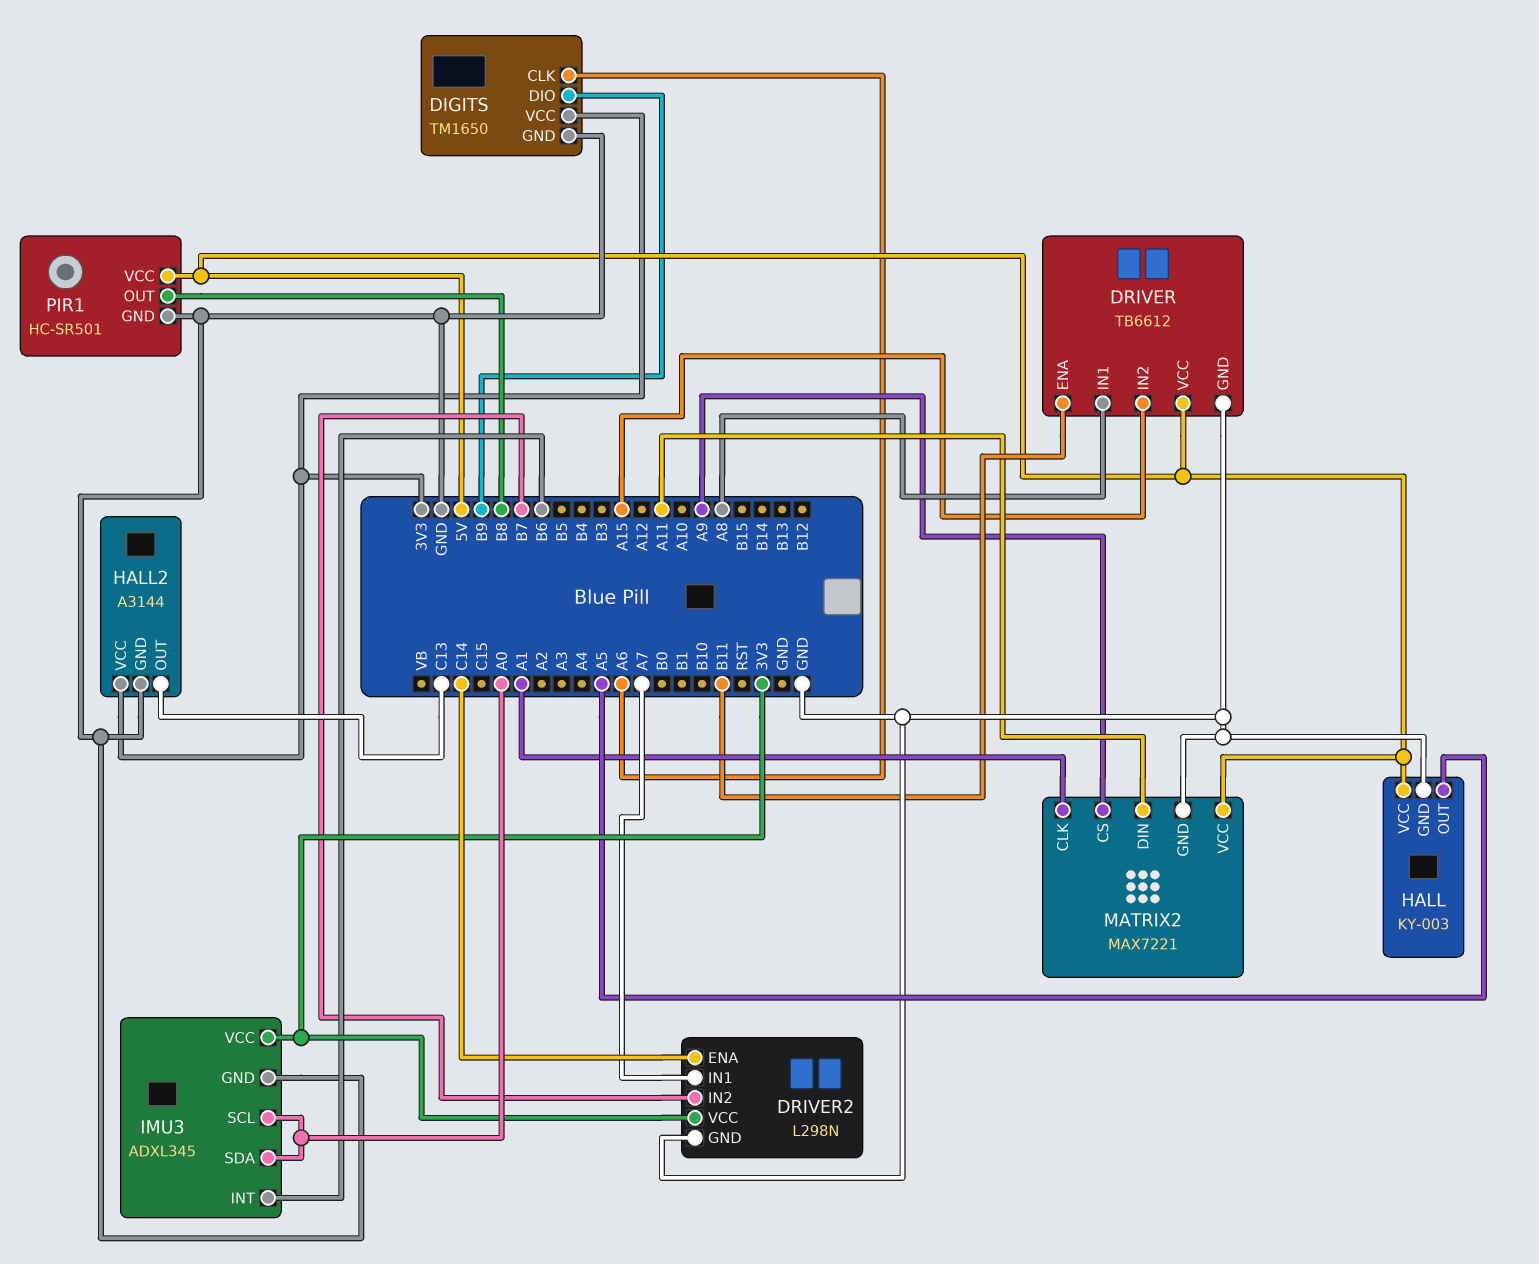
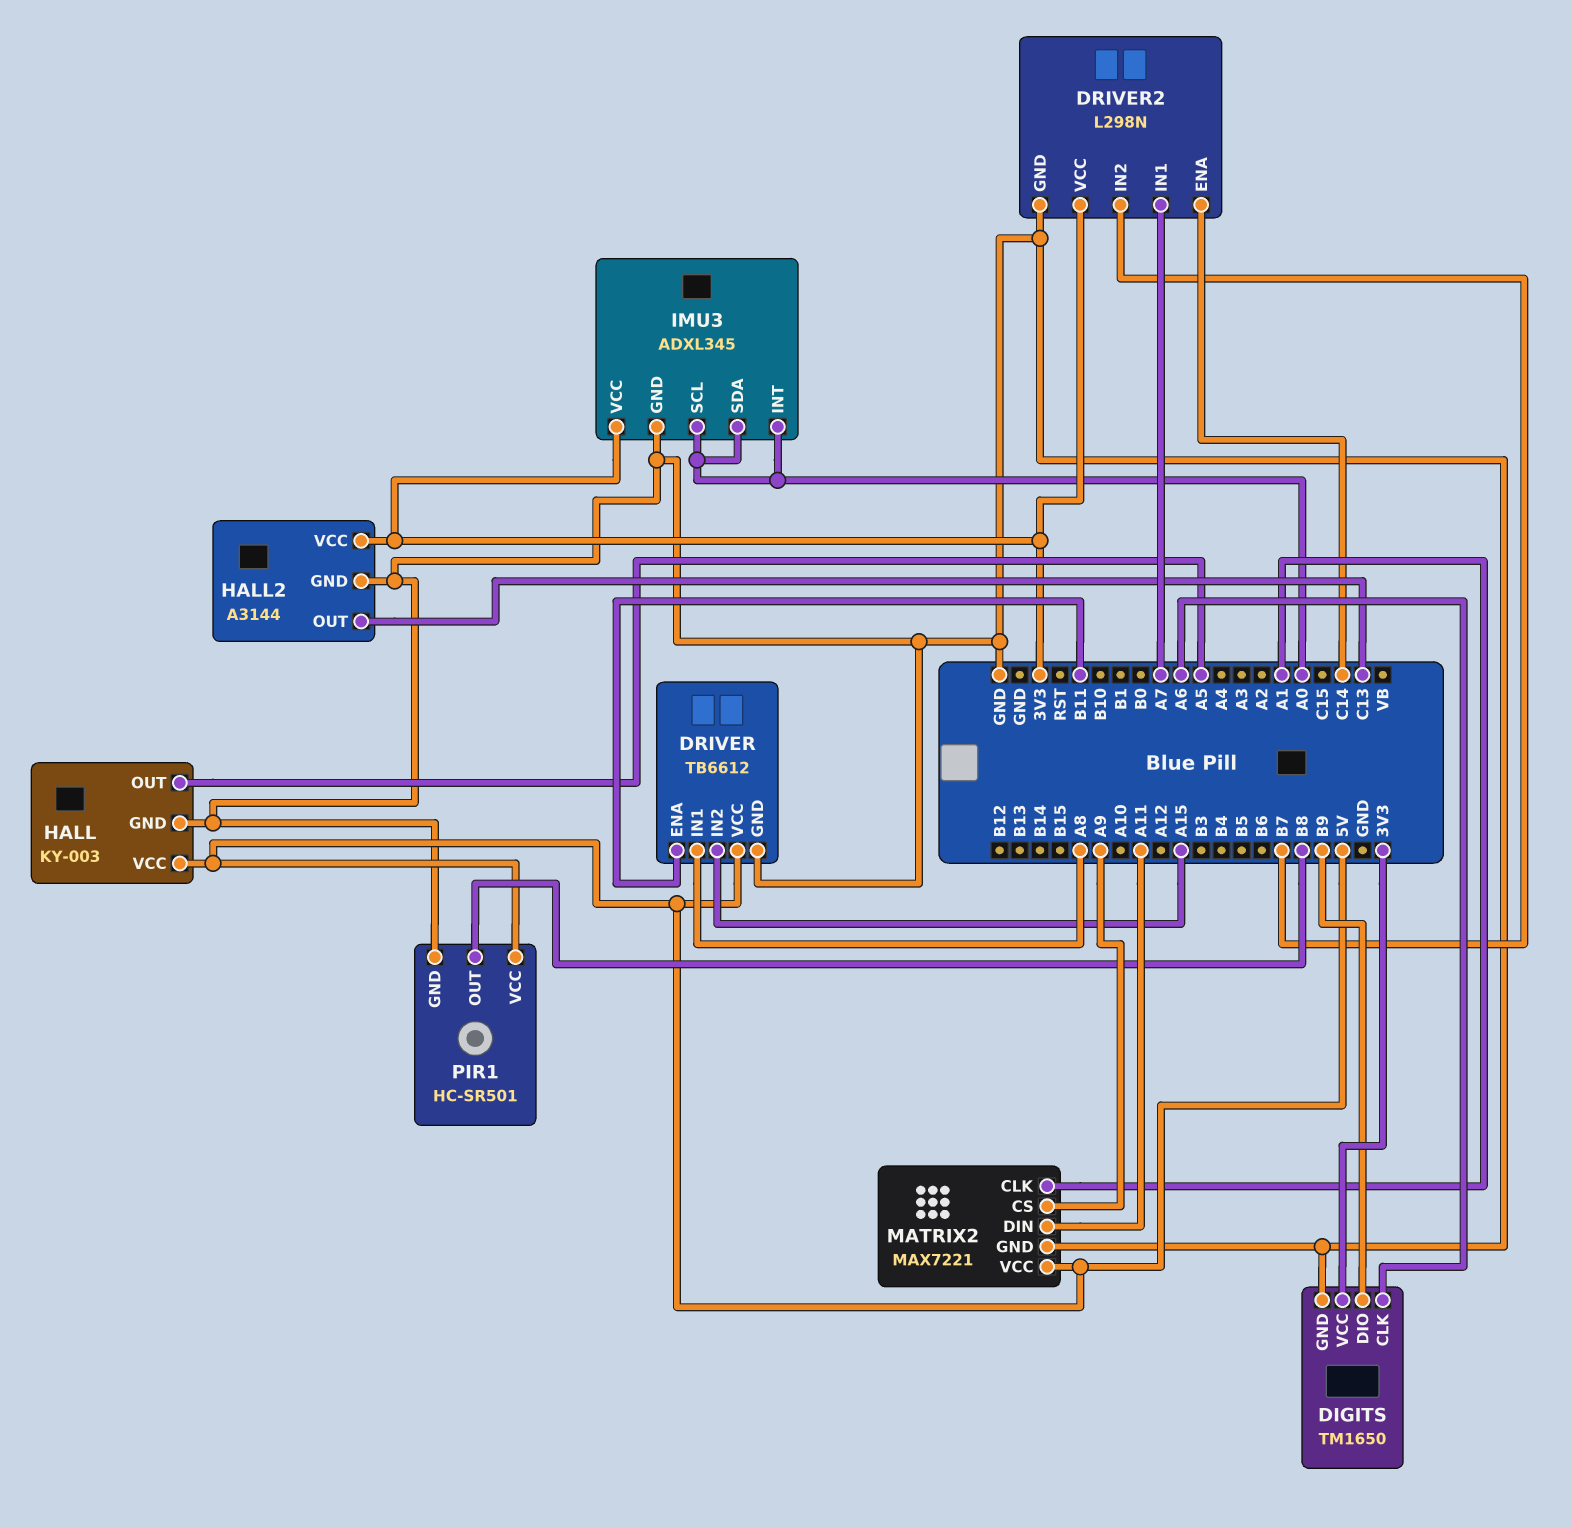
IMU3 pin INT: B6 -> A0

